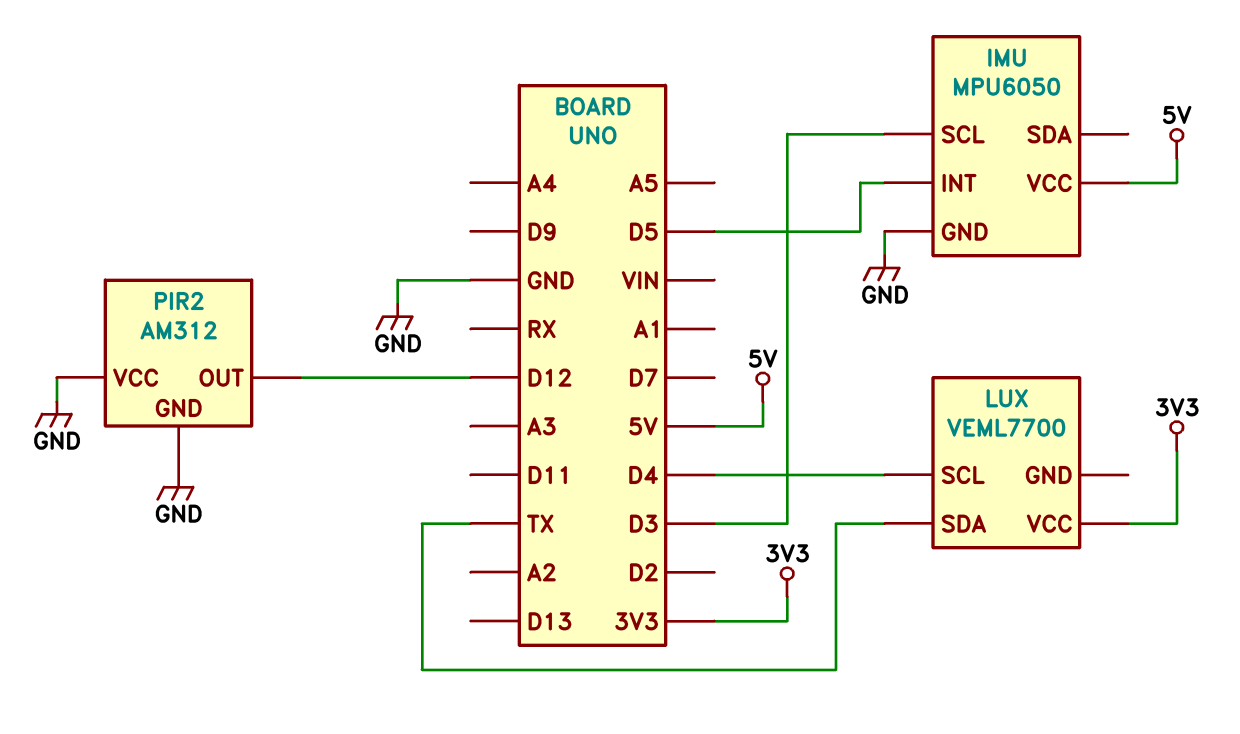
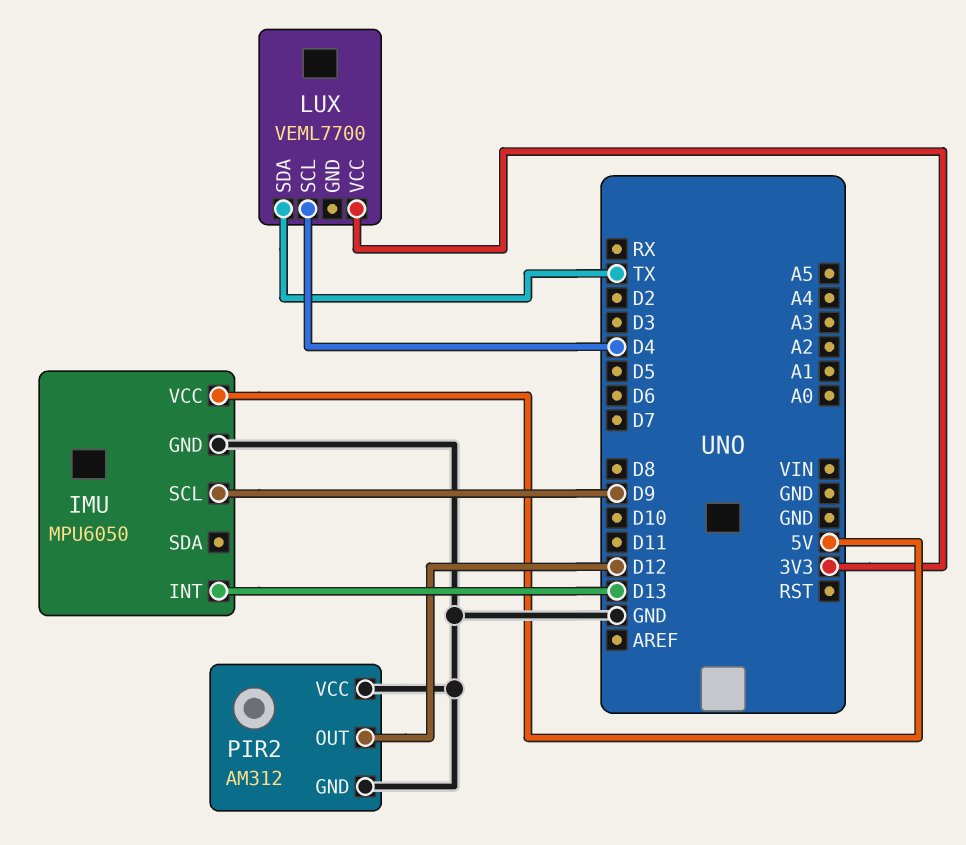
IMU pin INT: D5 -> D13
IMU pin SCL: D3 -> D9

